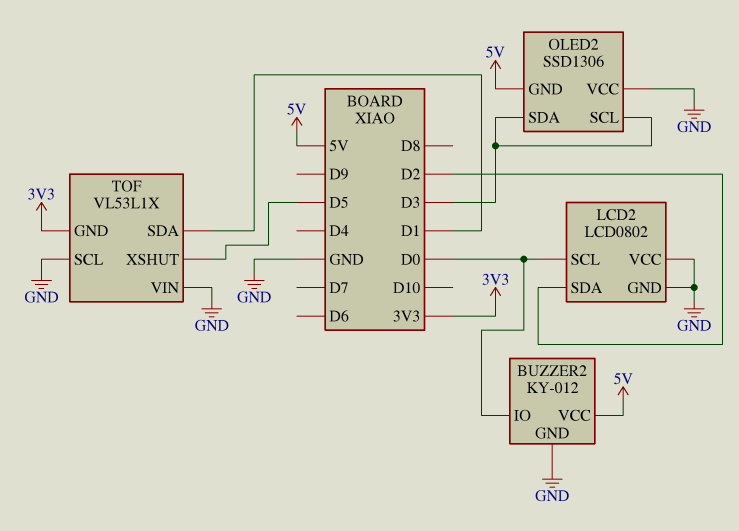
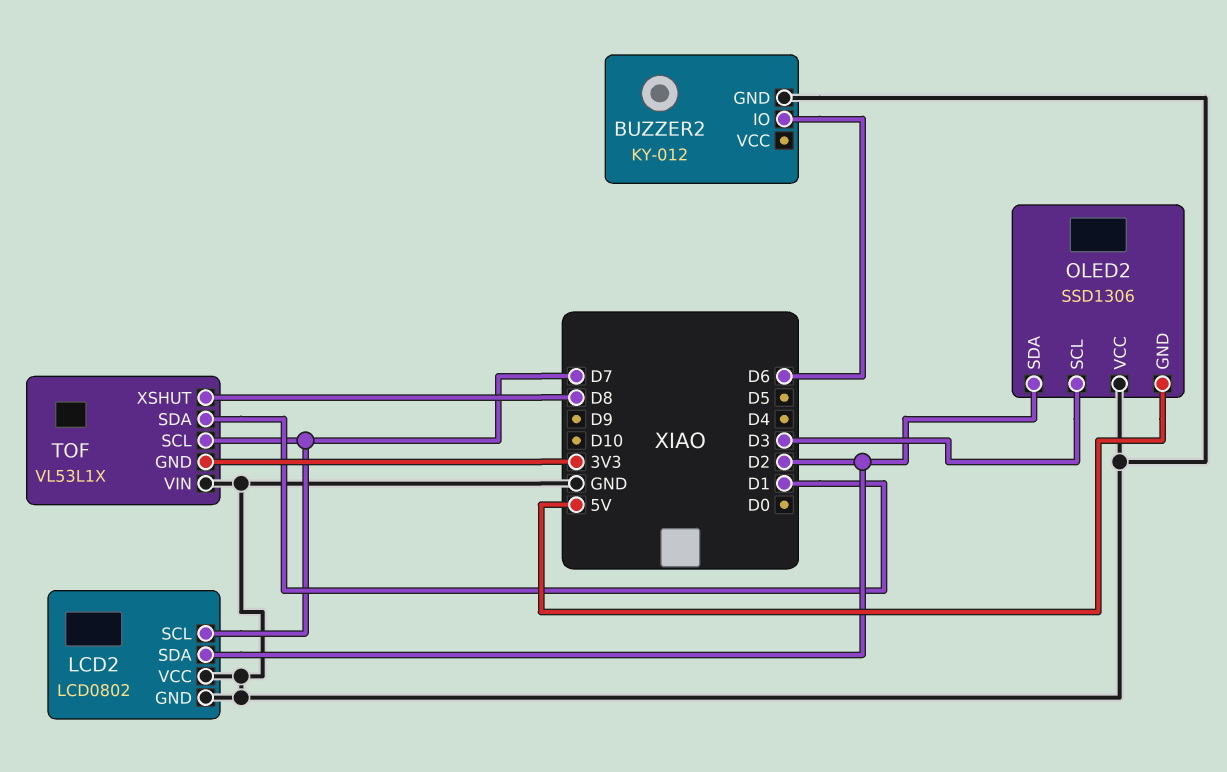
BUZZER2 pin IO: D0 -> D6
BUZZER2 pin VCC: 5V -> none
LCD2 pin SCL: D0 -> D7
OLED2 pin SDA: D3 -> D2
TOF pin SCL: GND -> D7
TOF pin XSHUT: D5 -> D8

